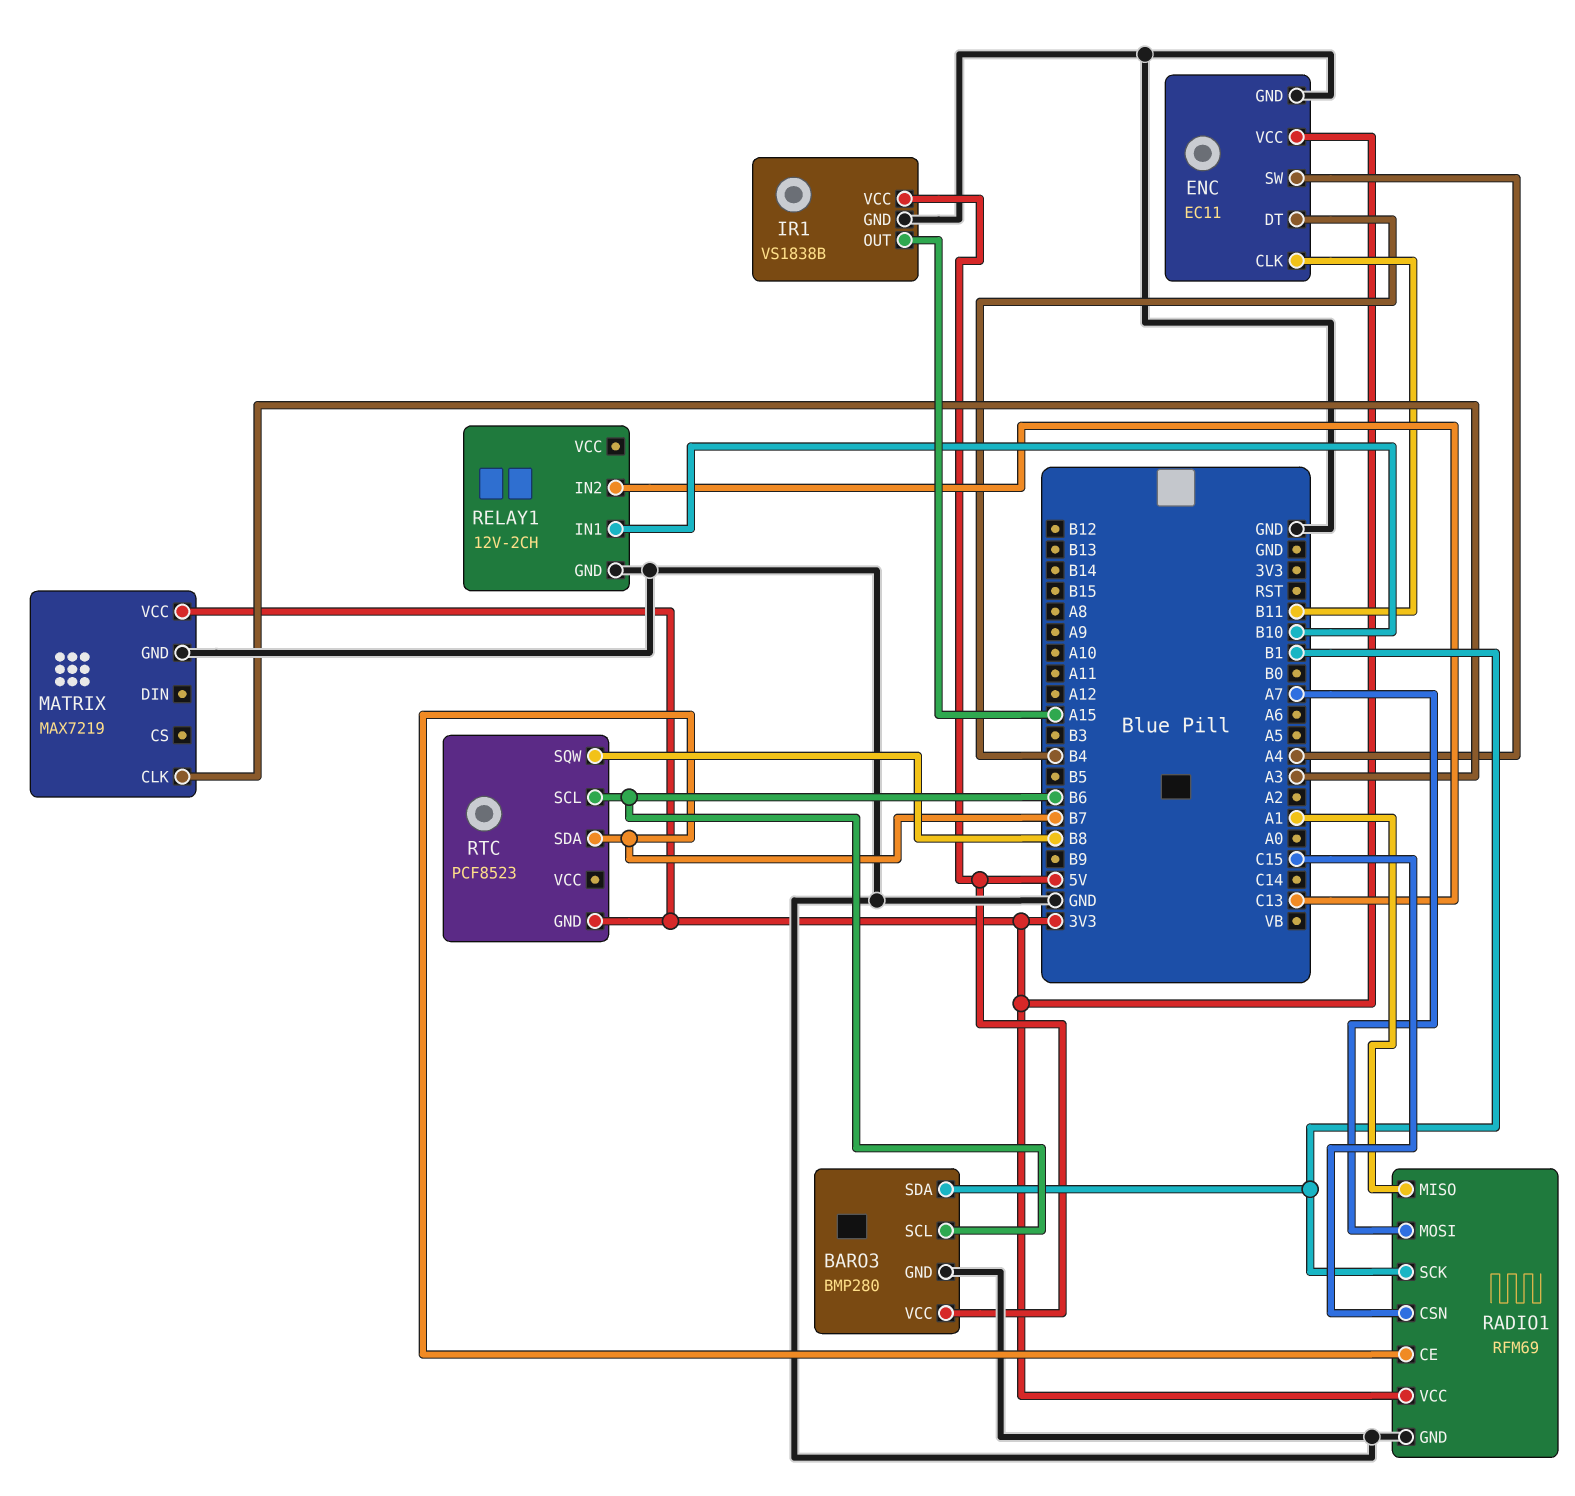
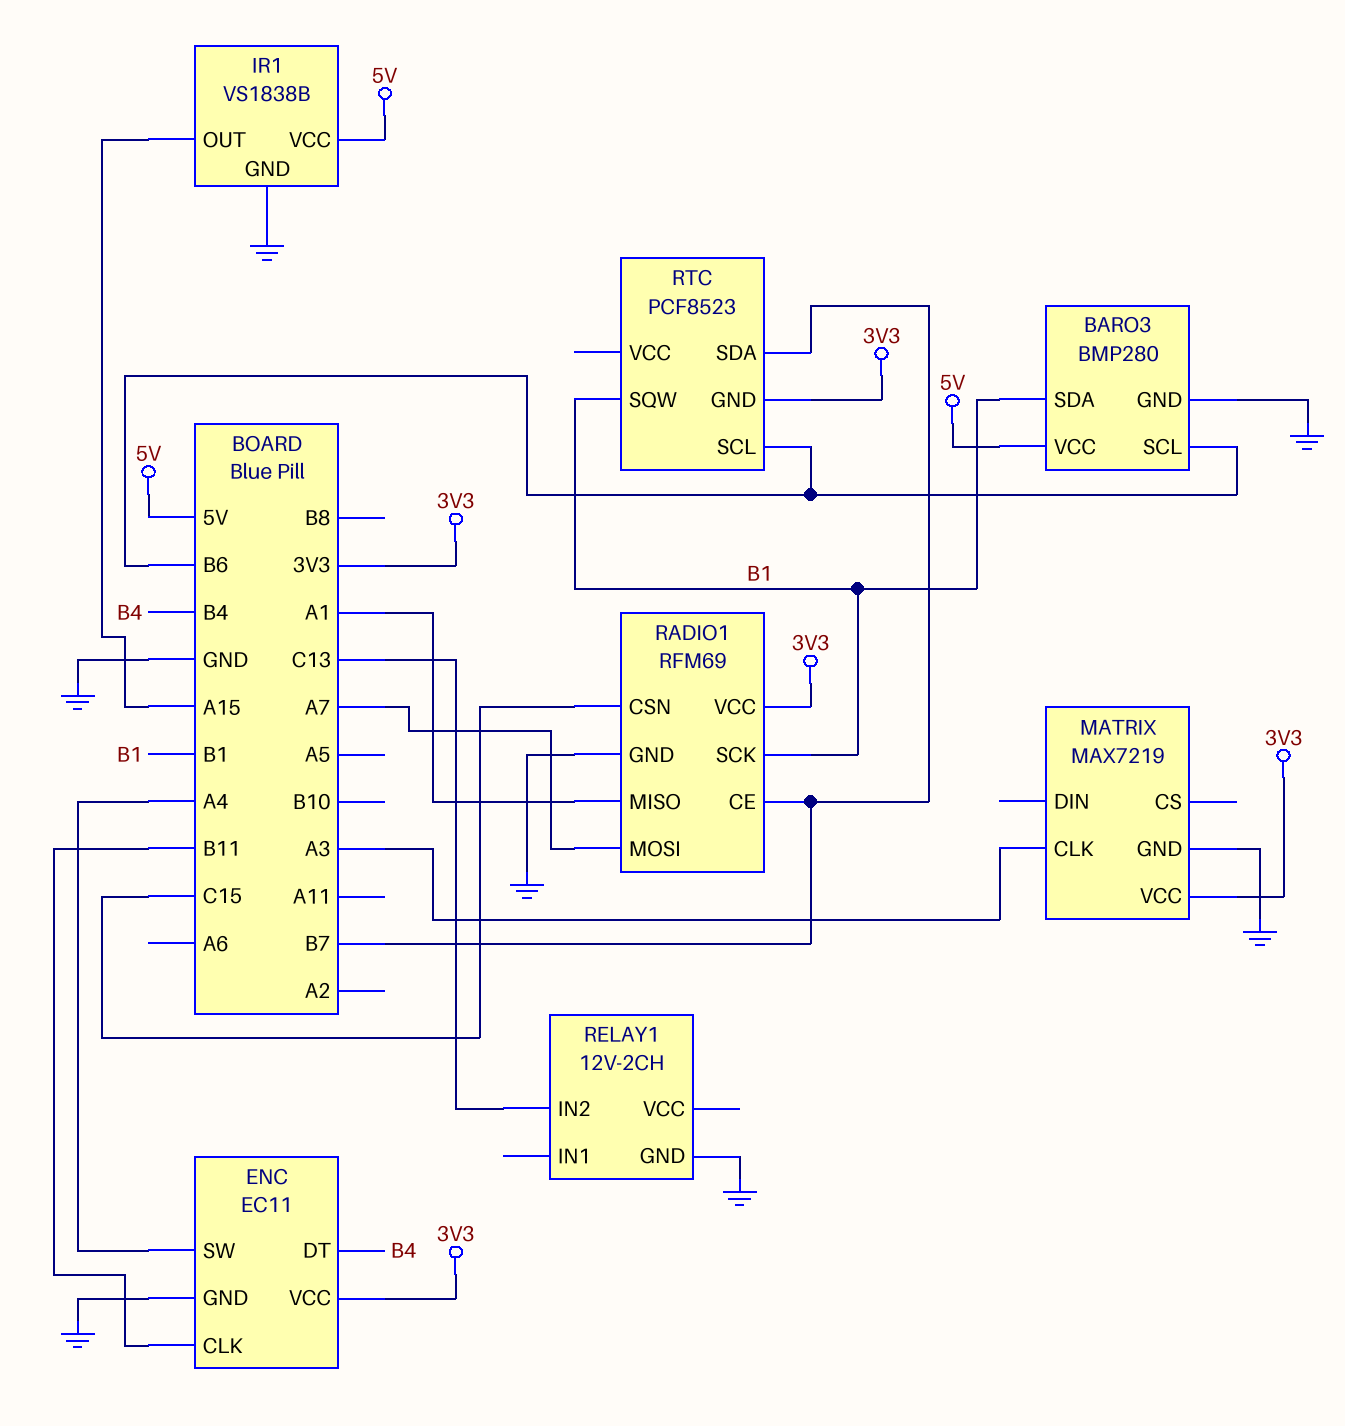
RELAY1 pin IN1: B10 -> none
RTC pin SQW: B8 -> B1

